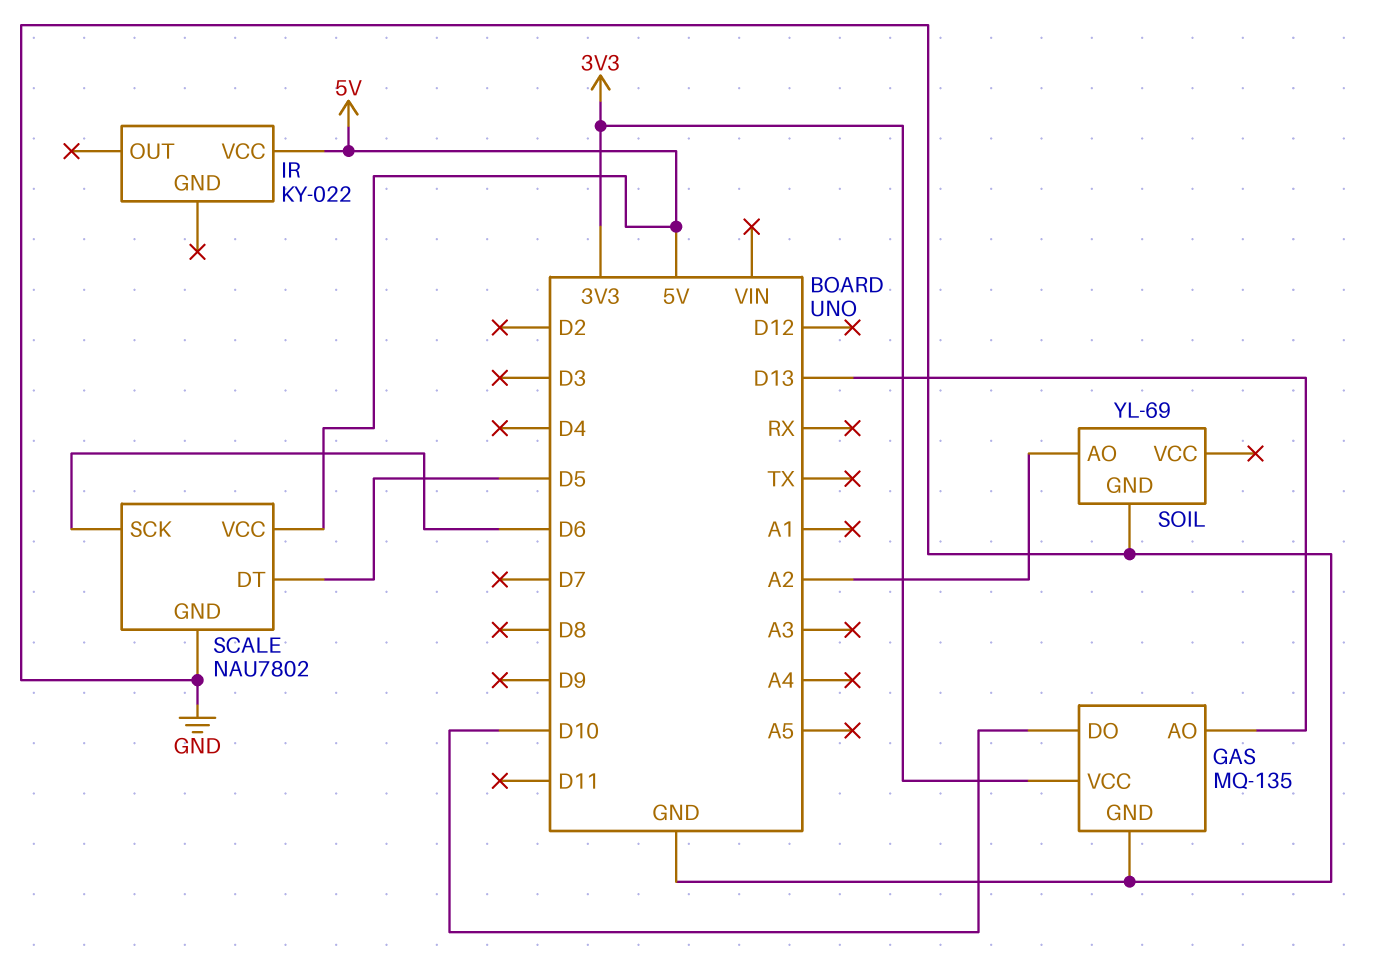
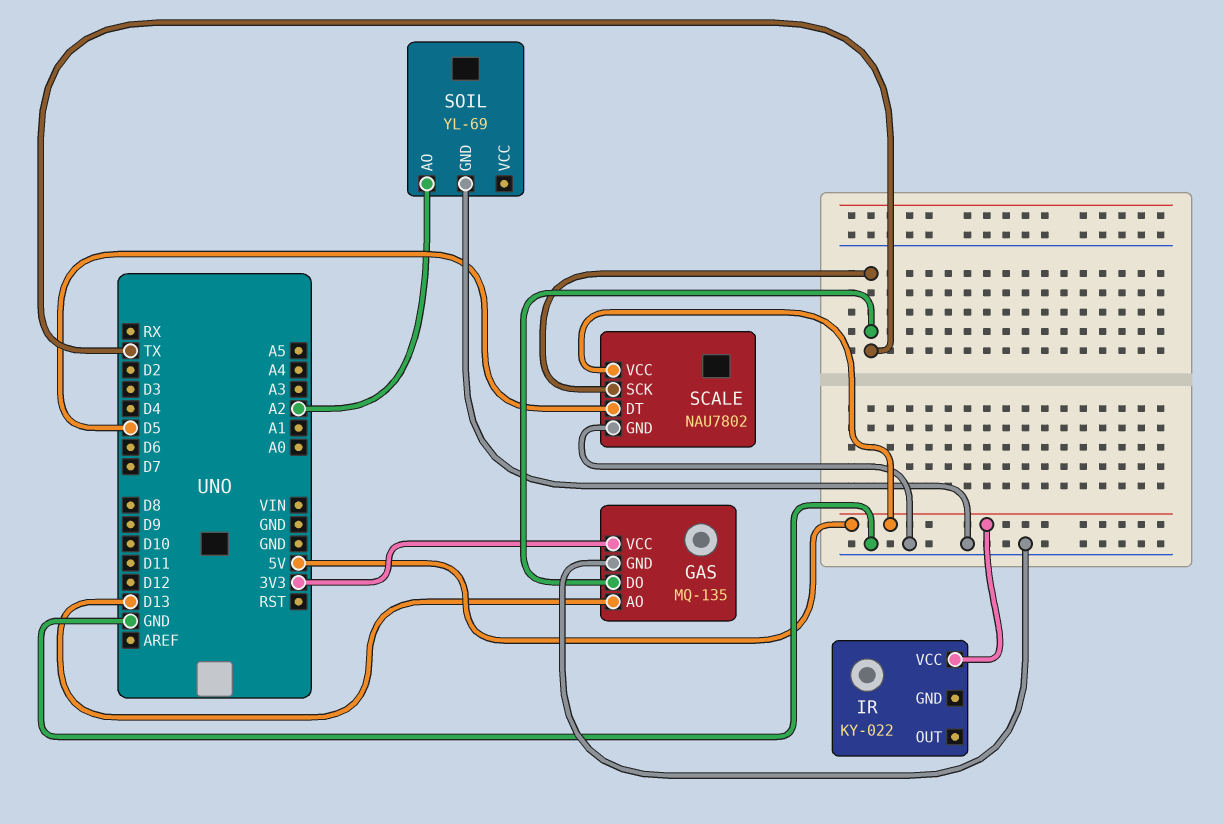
GAS pin DO: D10 -> TX
SCALE pin SCK: D6 -> TX

